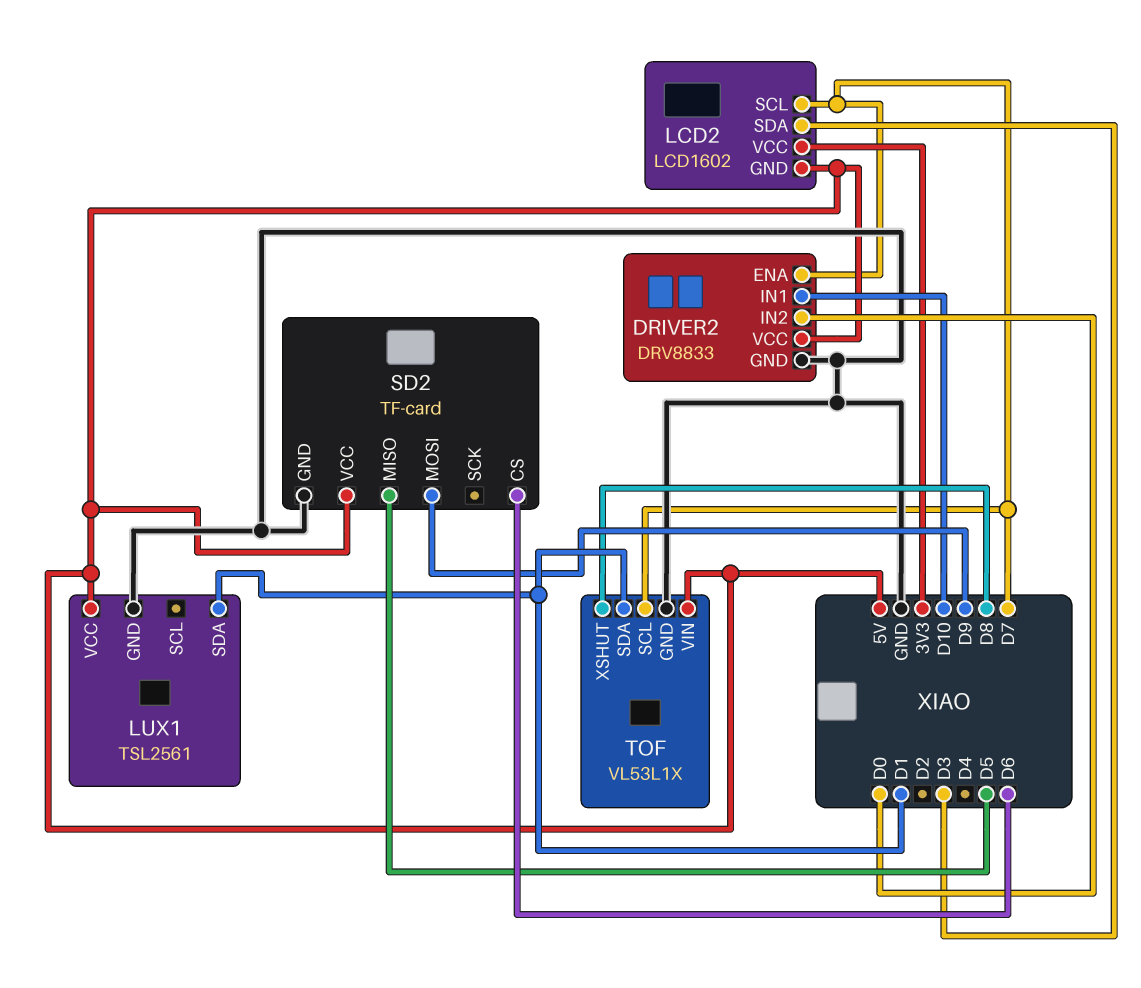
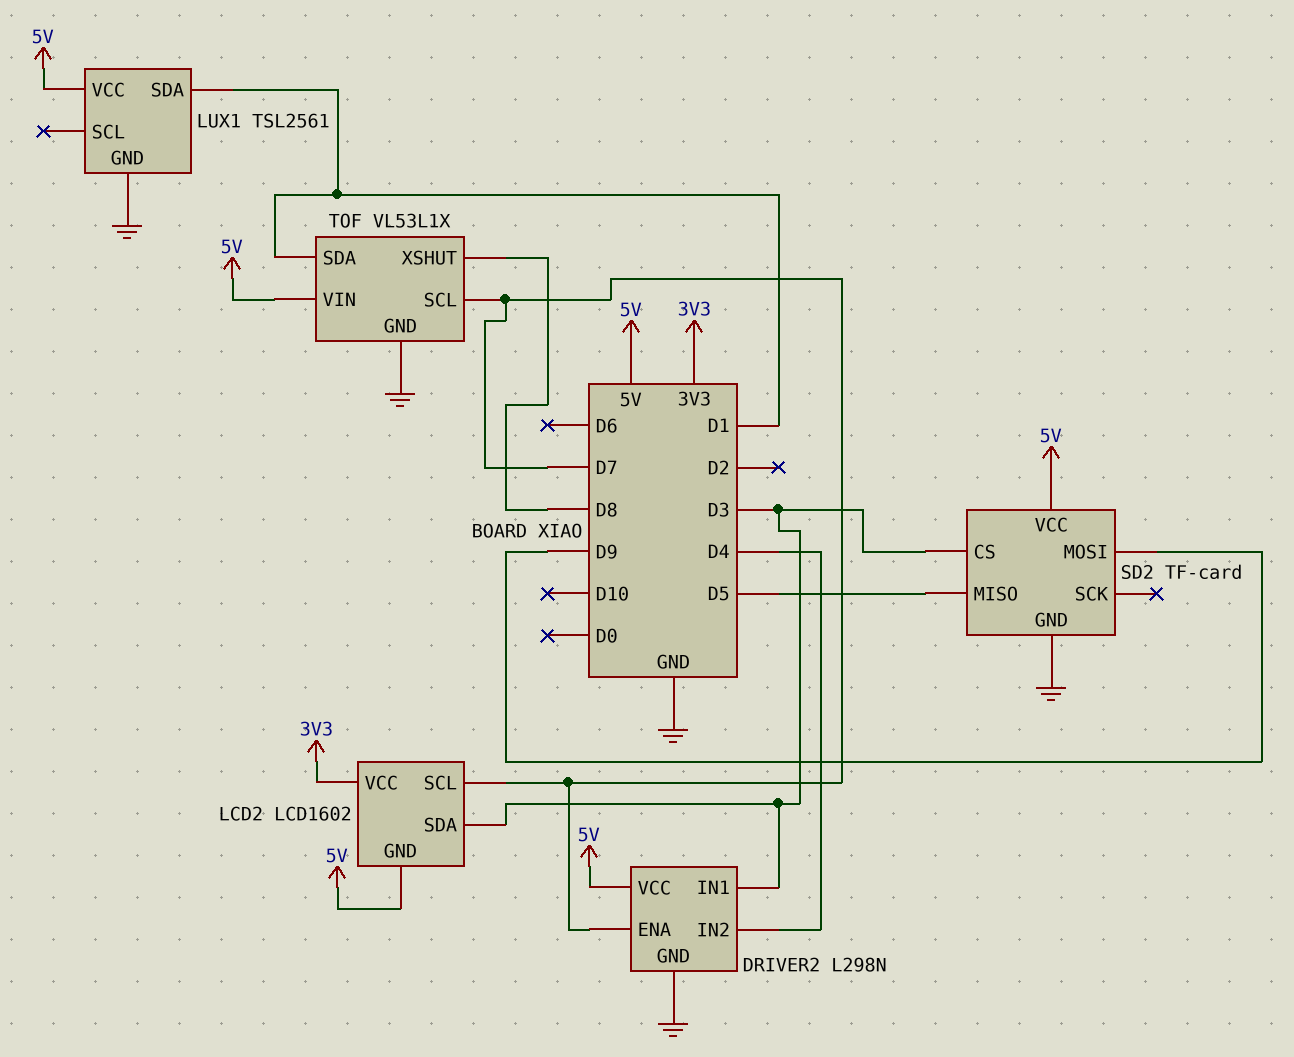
DRIVER2: DRV8833 -> L298N
DRIVER2 pin IN1: D10 -> D3
DRIVER2 pin IN2: D0 -> D4
SD2 pin CS: D6 -> D3

